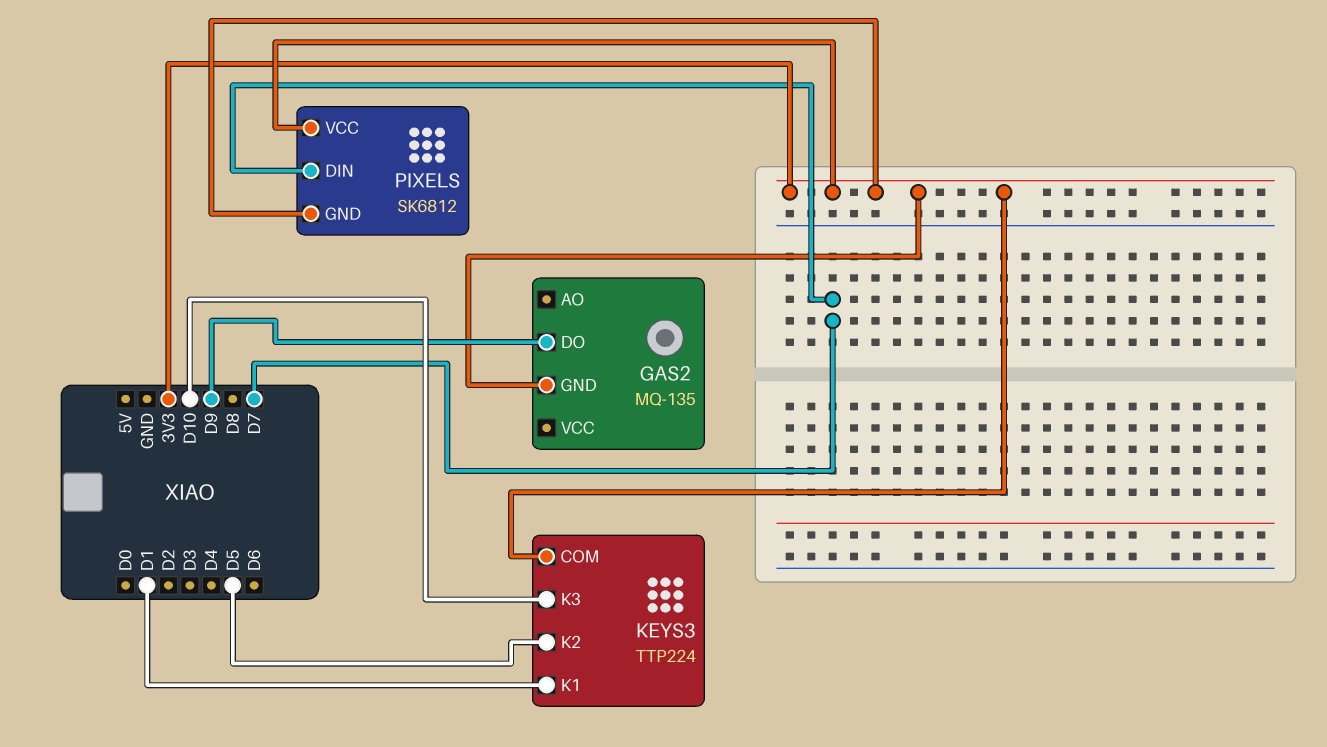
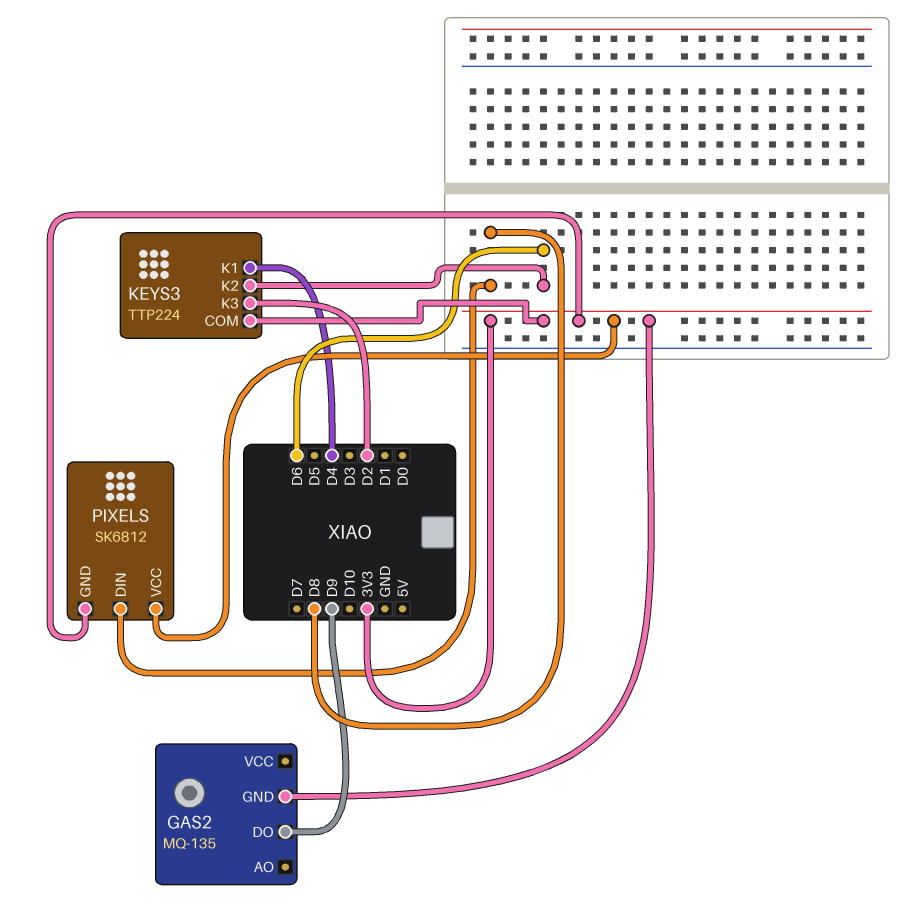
KEYS3 pin K1: D1 -> D4
KEYS3 pin K2: D5 -> D6
KEYS3 pin K3: D10 -> D2
PIXELS pin DIN: D7 -> D8

